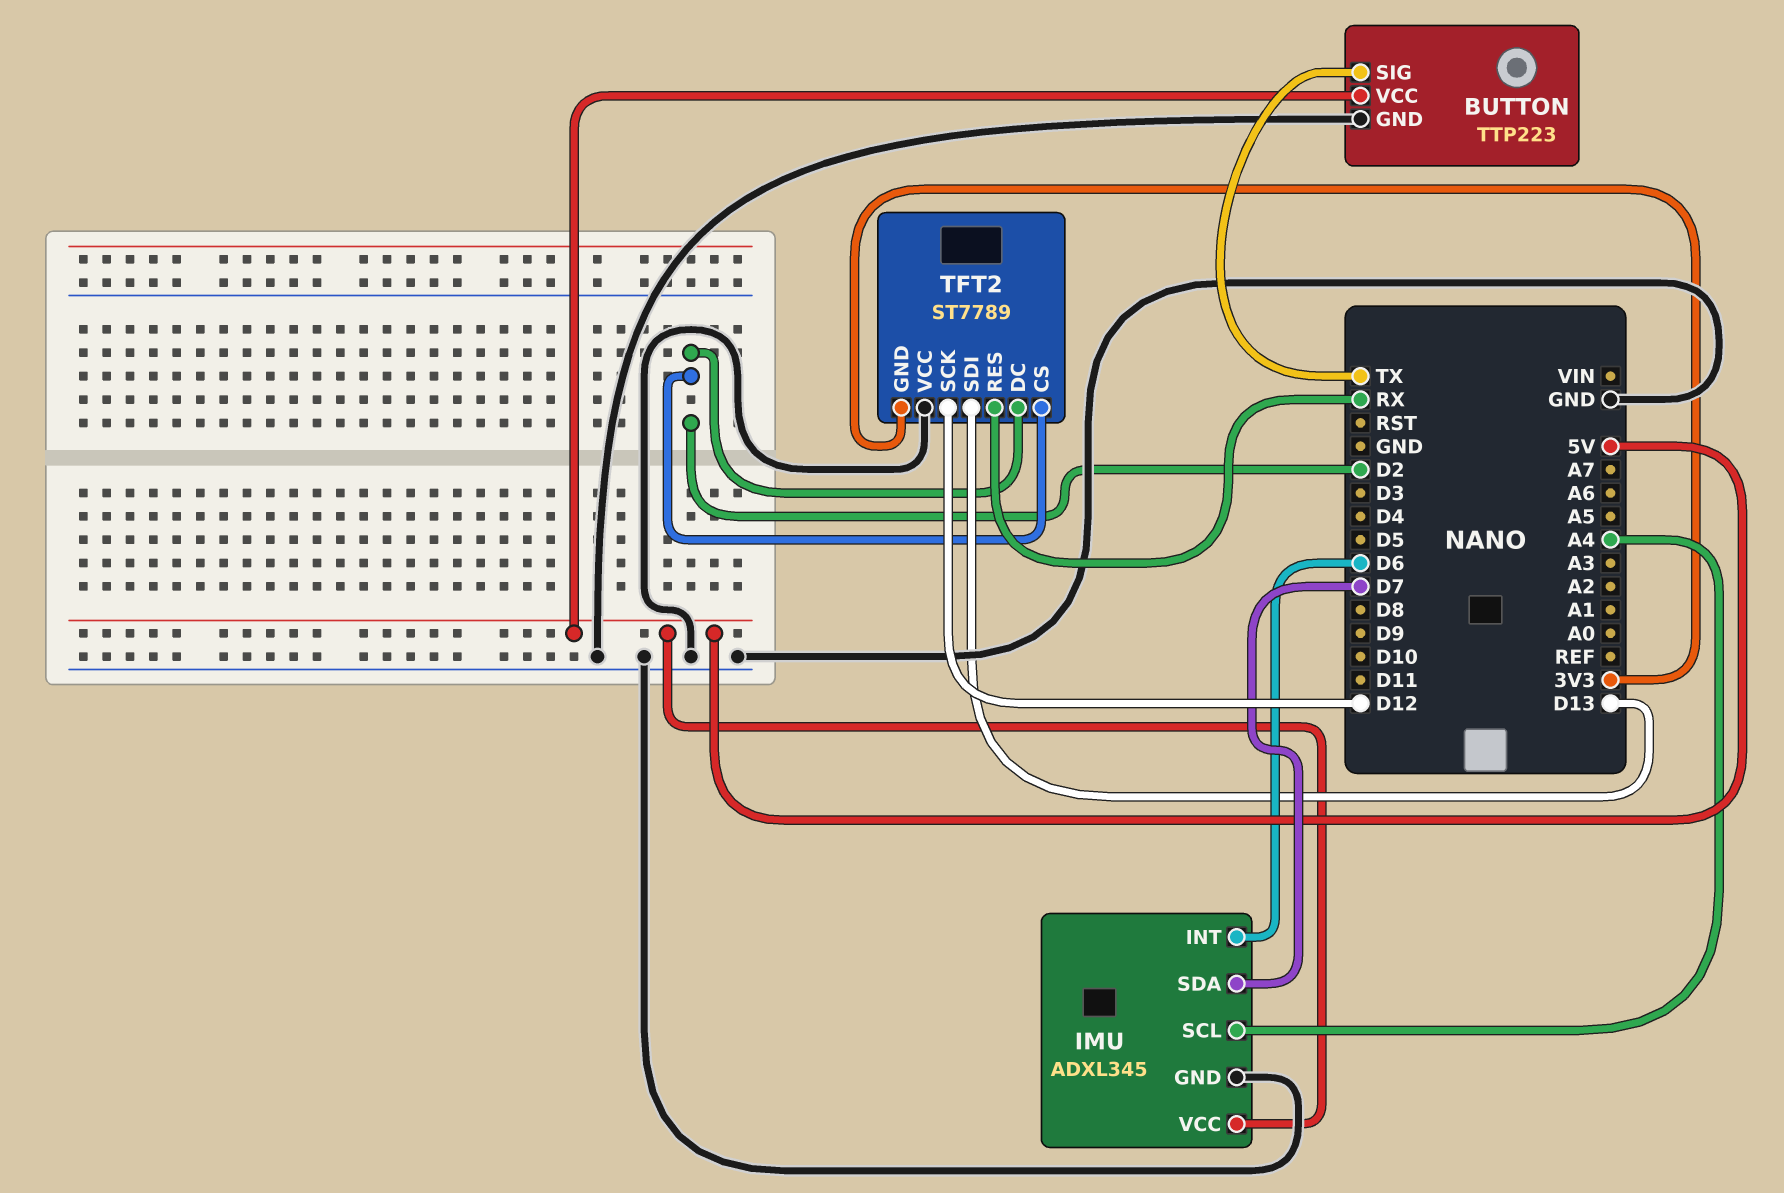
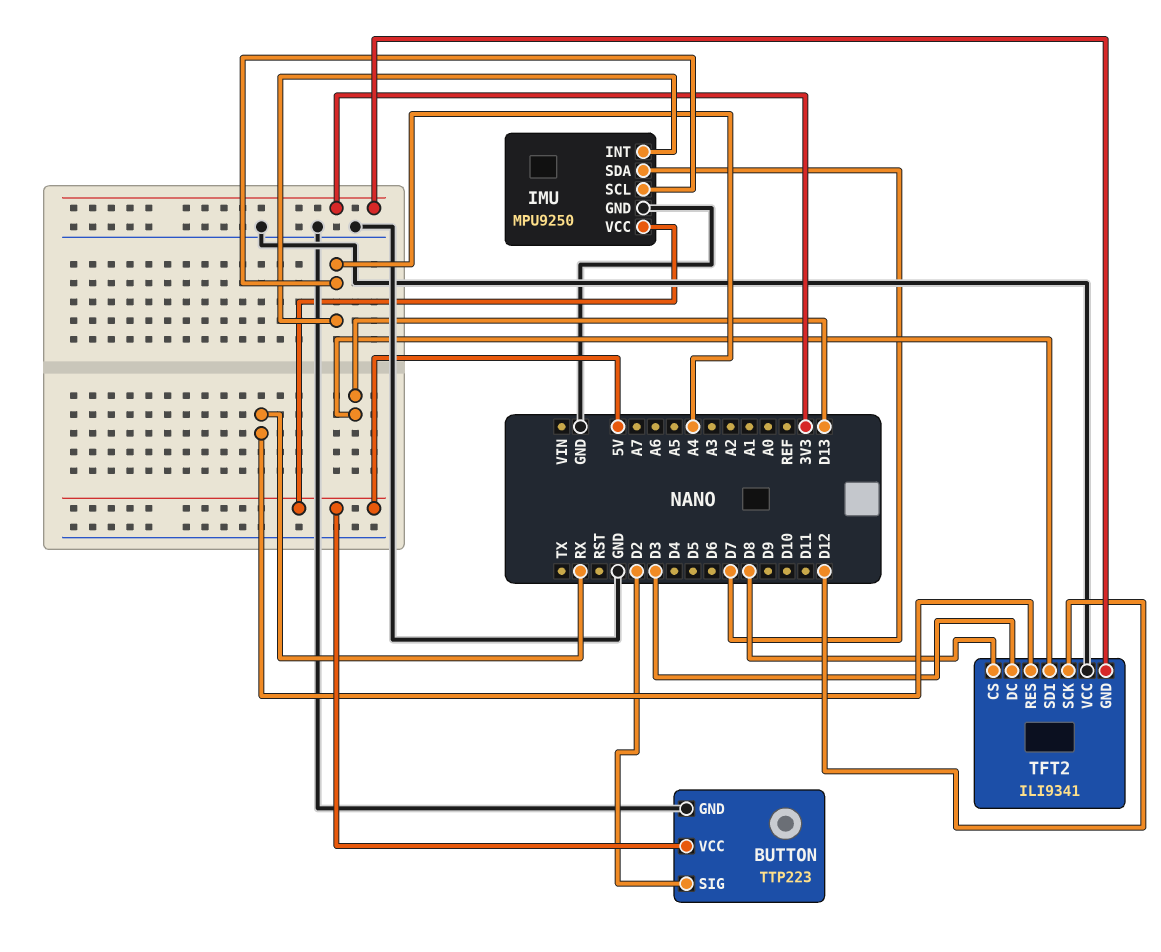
BUTTON pin SIG: TX -> D2
IMU: ADXL345 -> MPU9250
IMU pin INT: D6 -> A4
TFT2: ST7789 -> ILI9341
TFT2 pin CS: D2 -> D8
TFT2 pin DC: D2 -> D3

